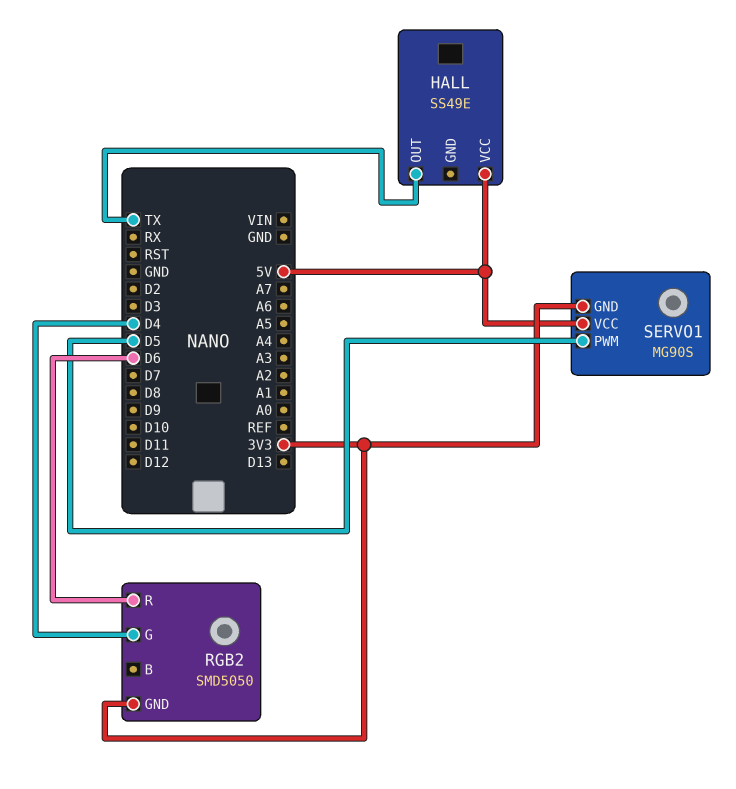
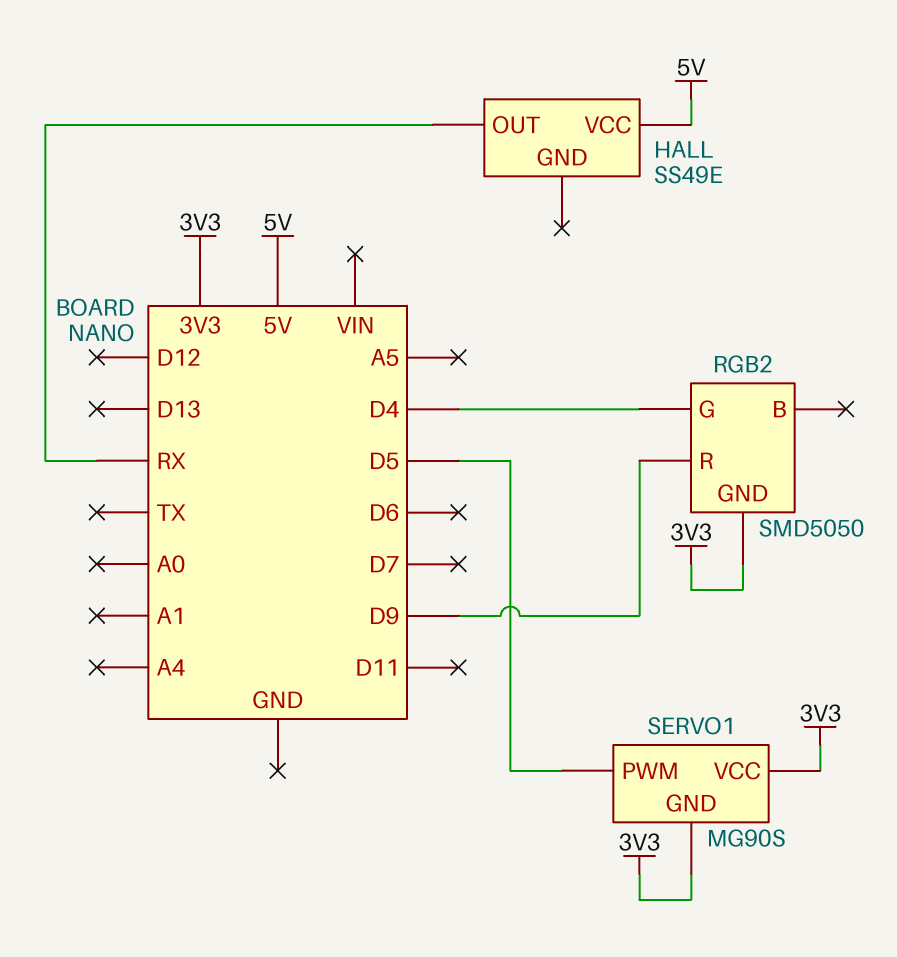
HALL pin OUT: TX -> RX
RGB2 pin R: D6 -> D9
SERVO1 pin VCC: 5V -> 3V3

